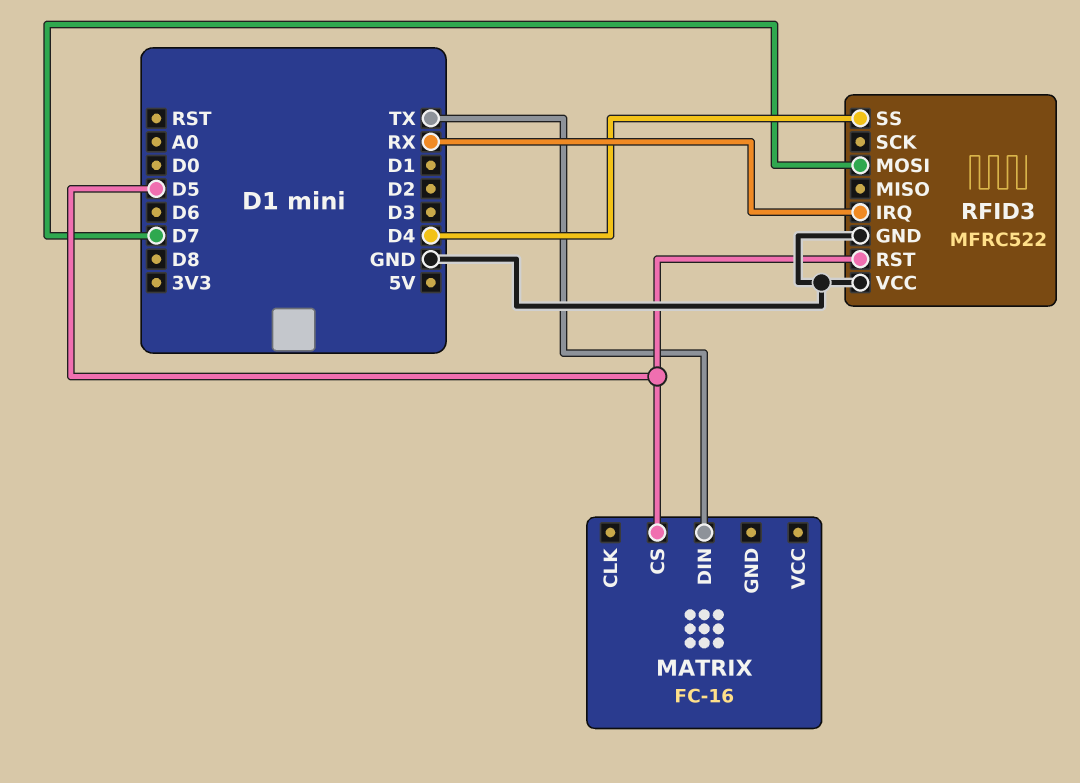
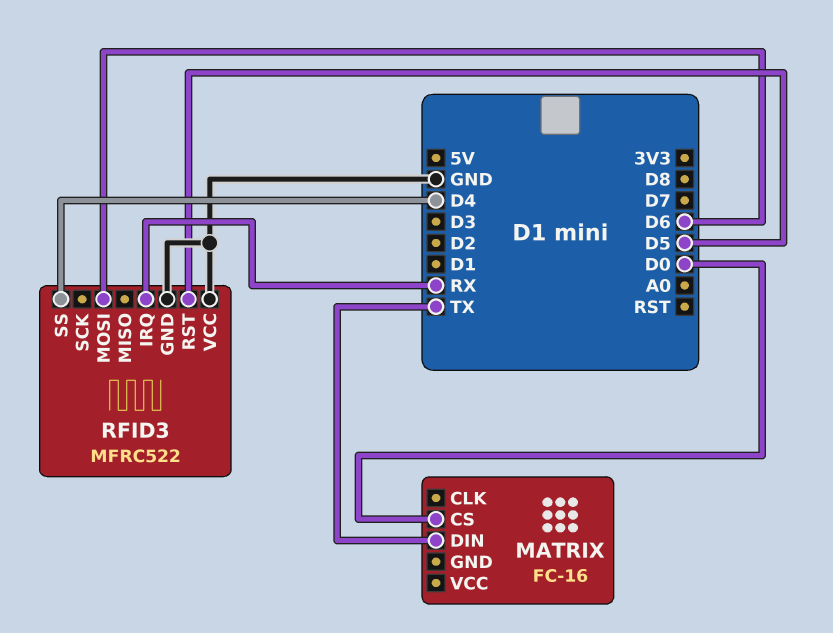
MATRIX pin CS: D5 -> D0
RFID3 pin MOSI: D7 -> D6

